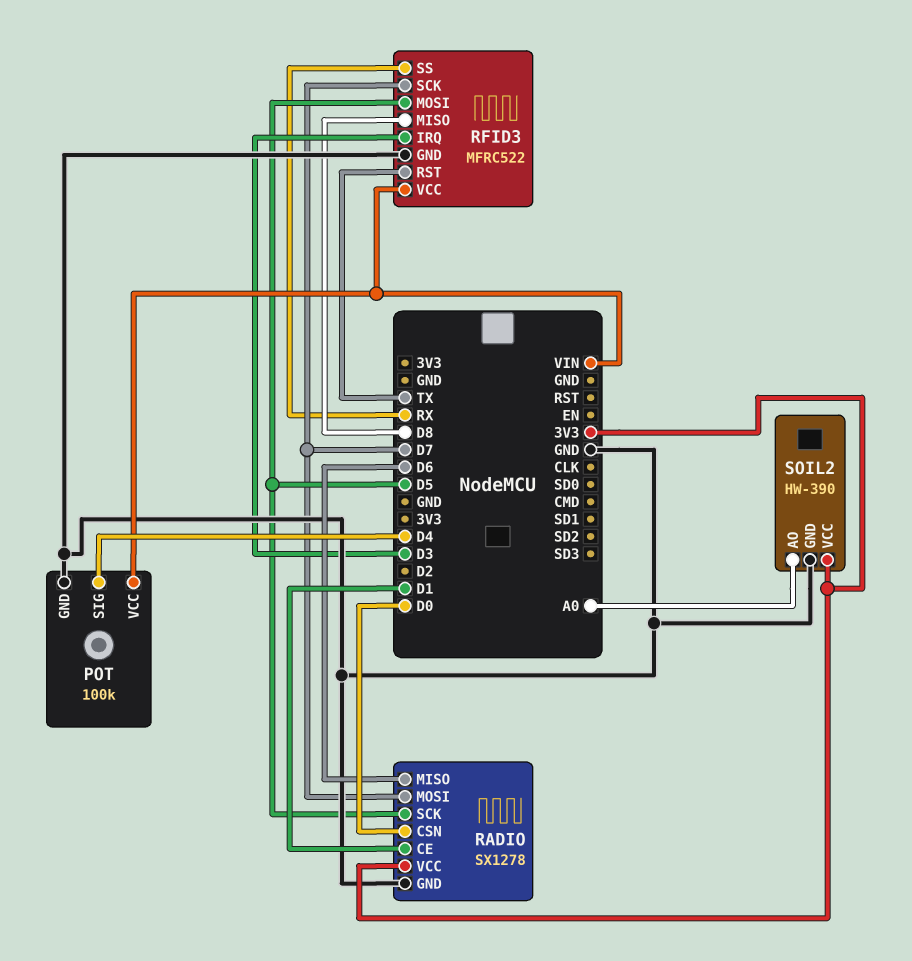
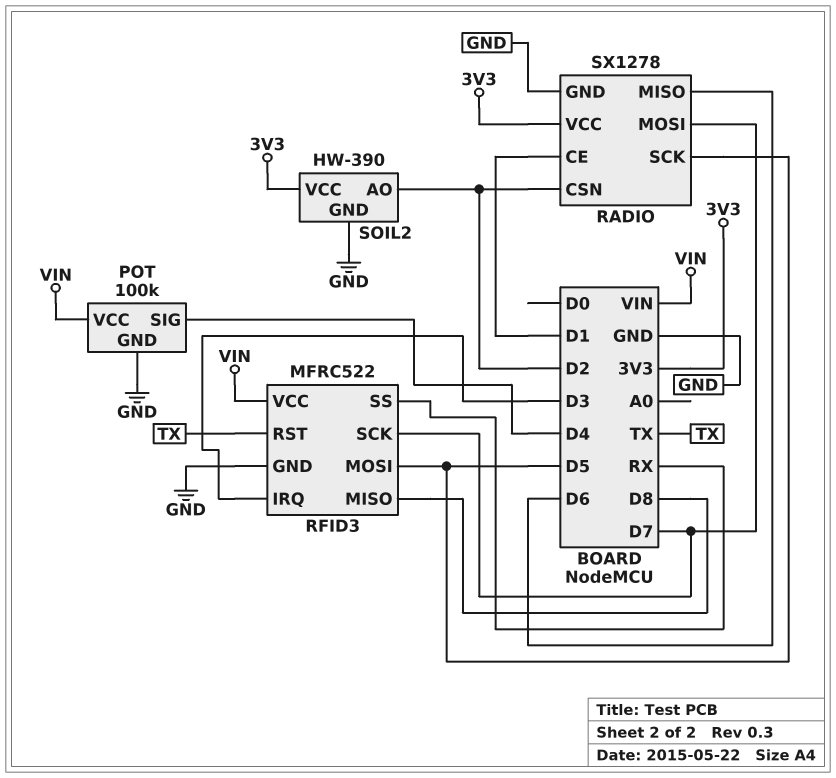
RADIO pin CSN: D0 -> D2
SOIL2 pin AO: A0 -> D2

